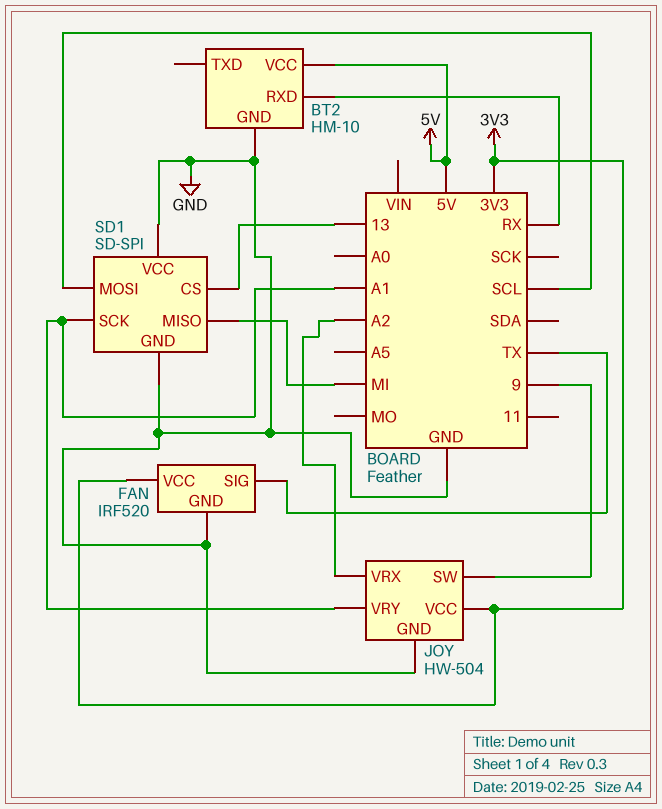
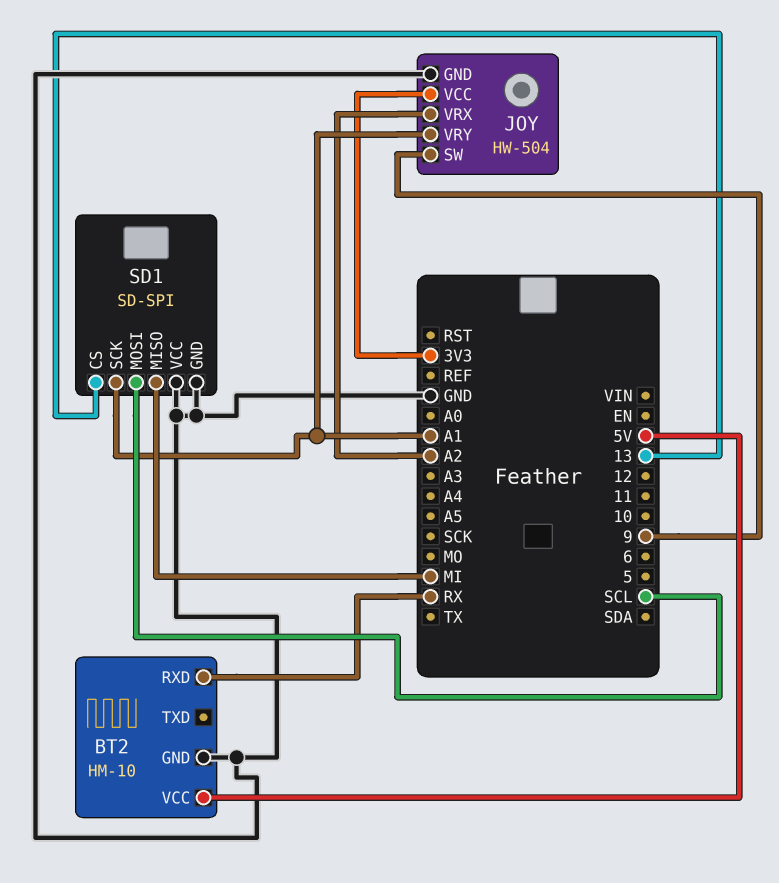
FAN: IRF520 -> none
FAN pin GND: GND -> none
FAN pin SIG: TX -> none
FAN pin VCC: 3V3 -> none

